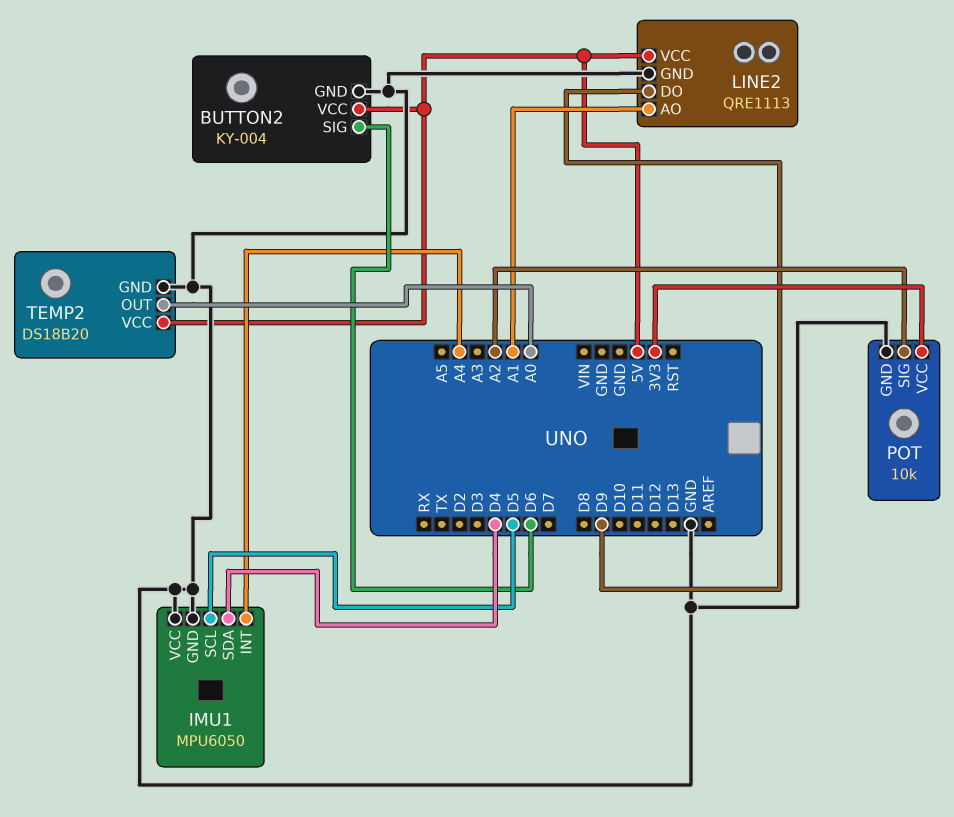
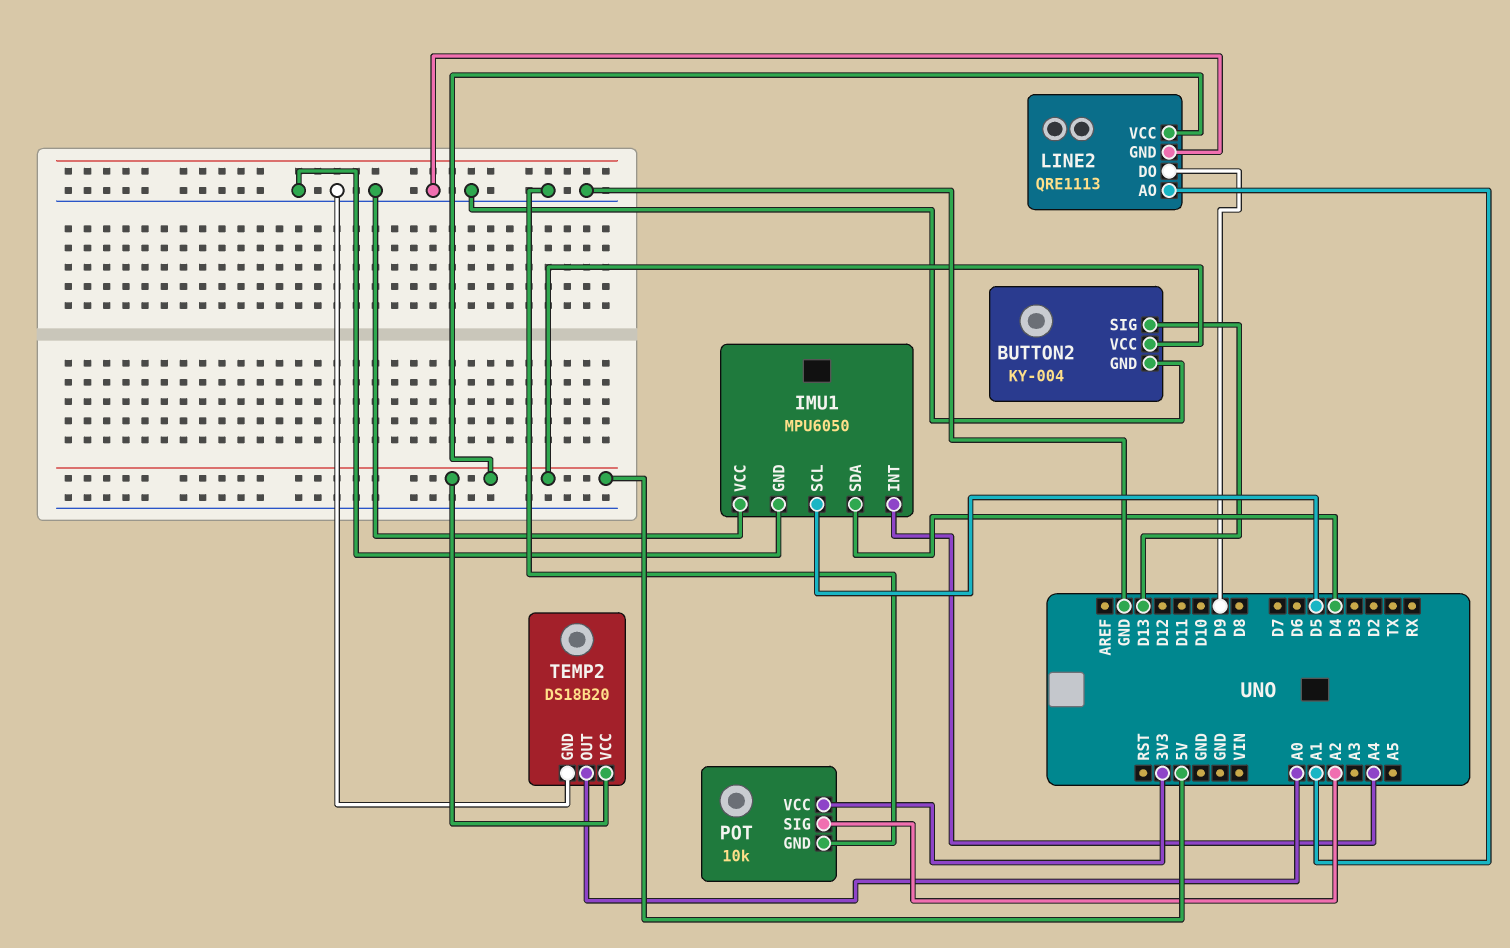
BUTTON2 pin SIG: D6 -> D13

